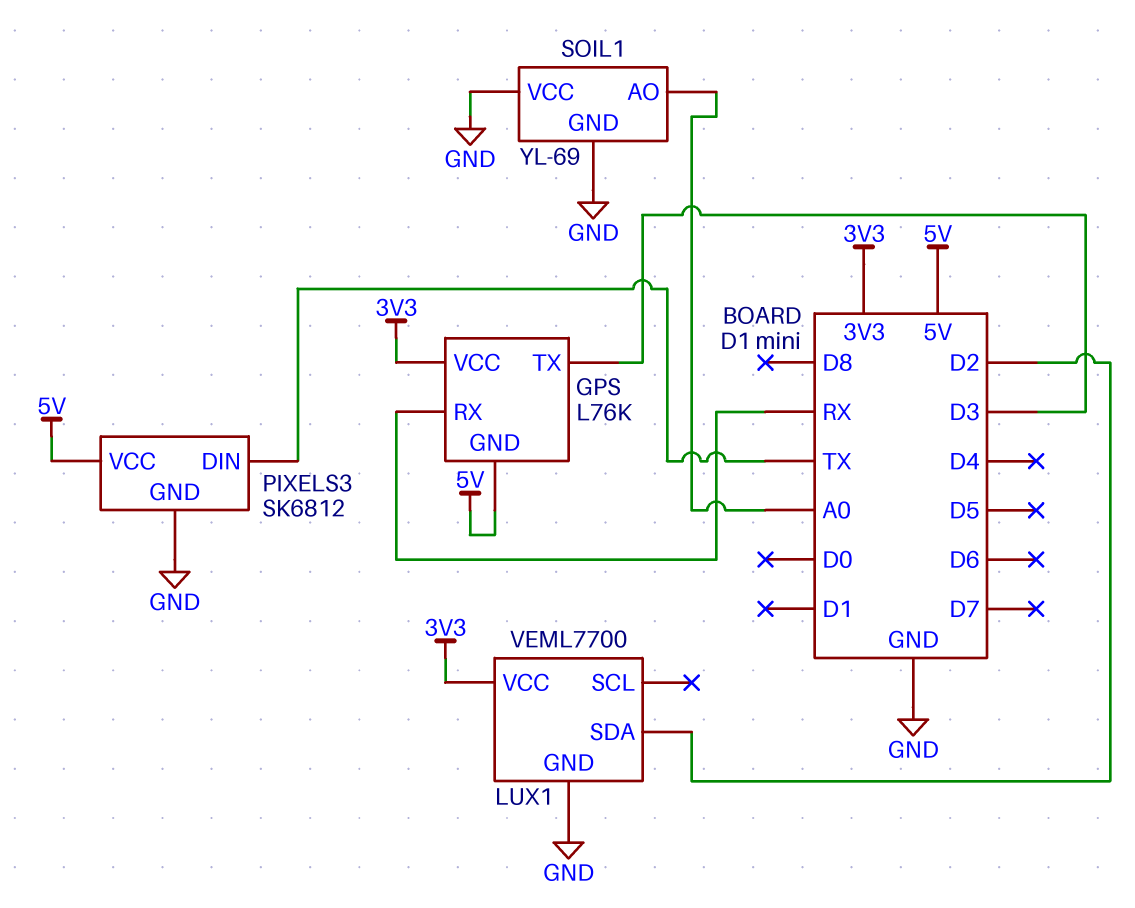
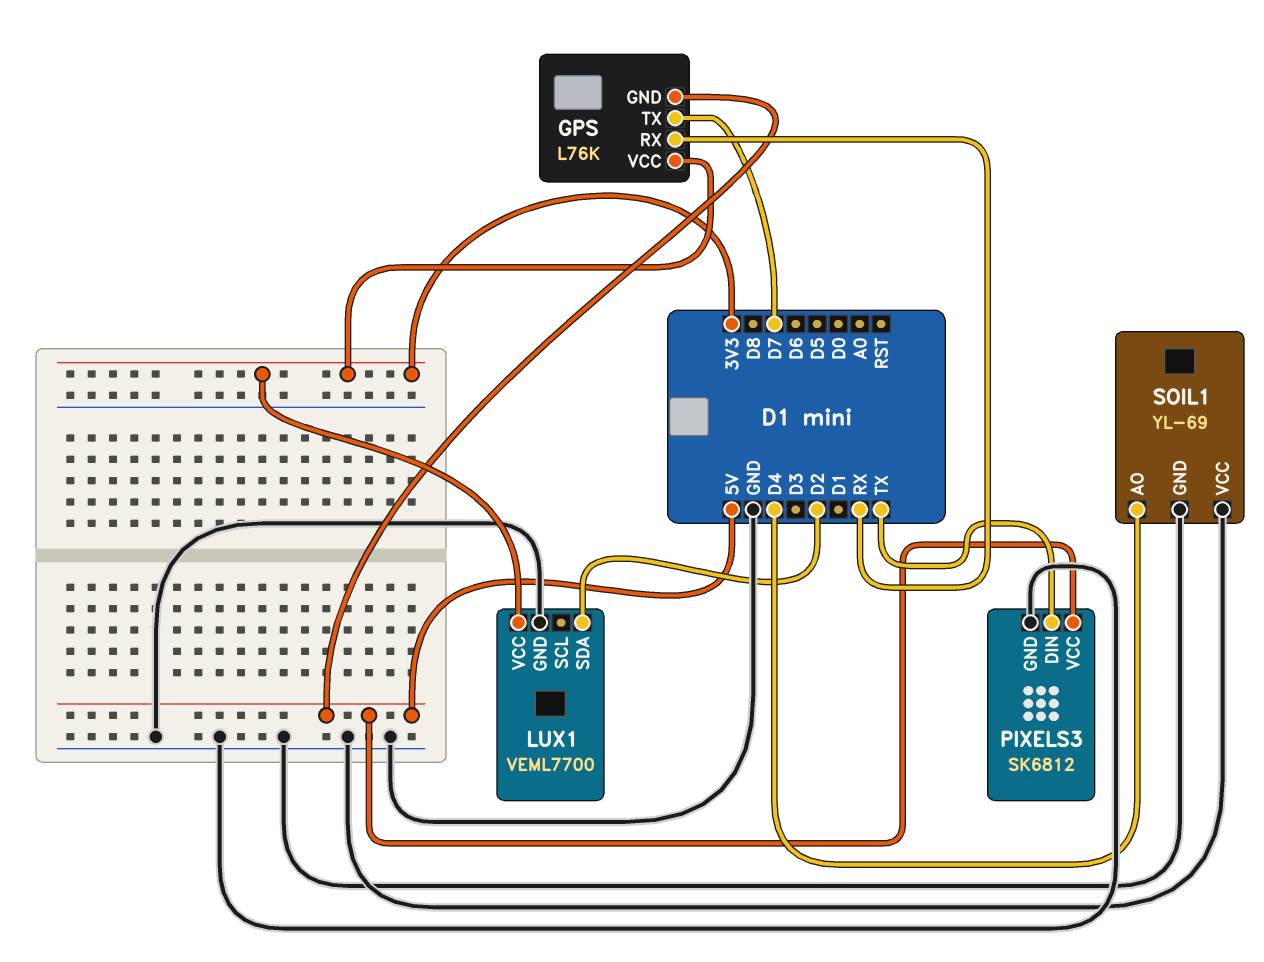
GPS pin TX: D3 -> D7
SOIL1 pin AO: A0 -> D4

